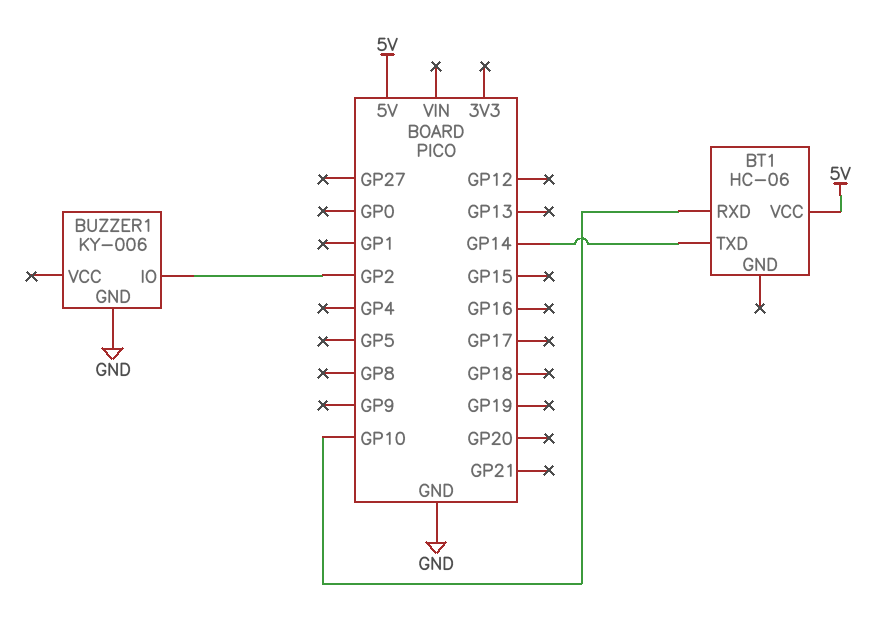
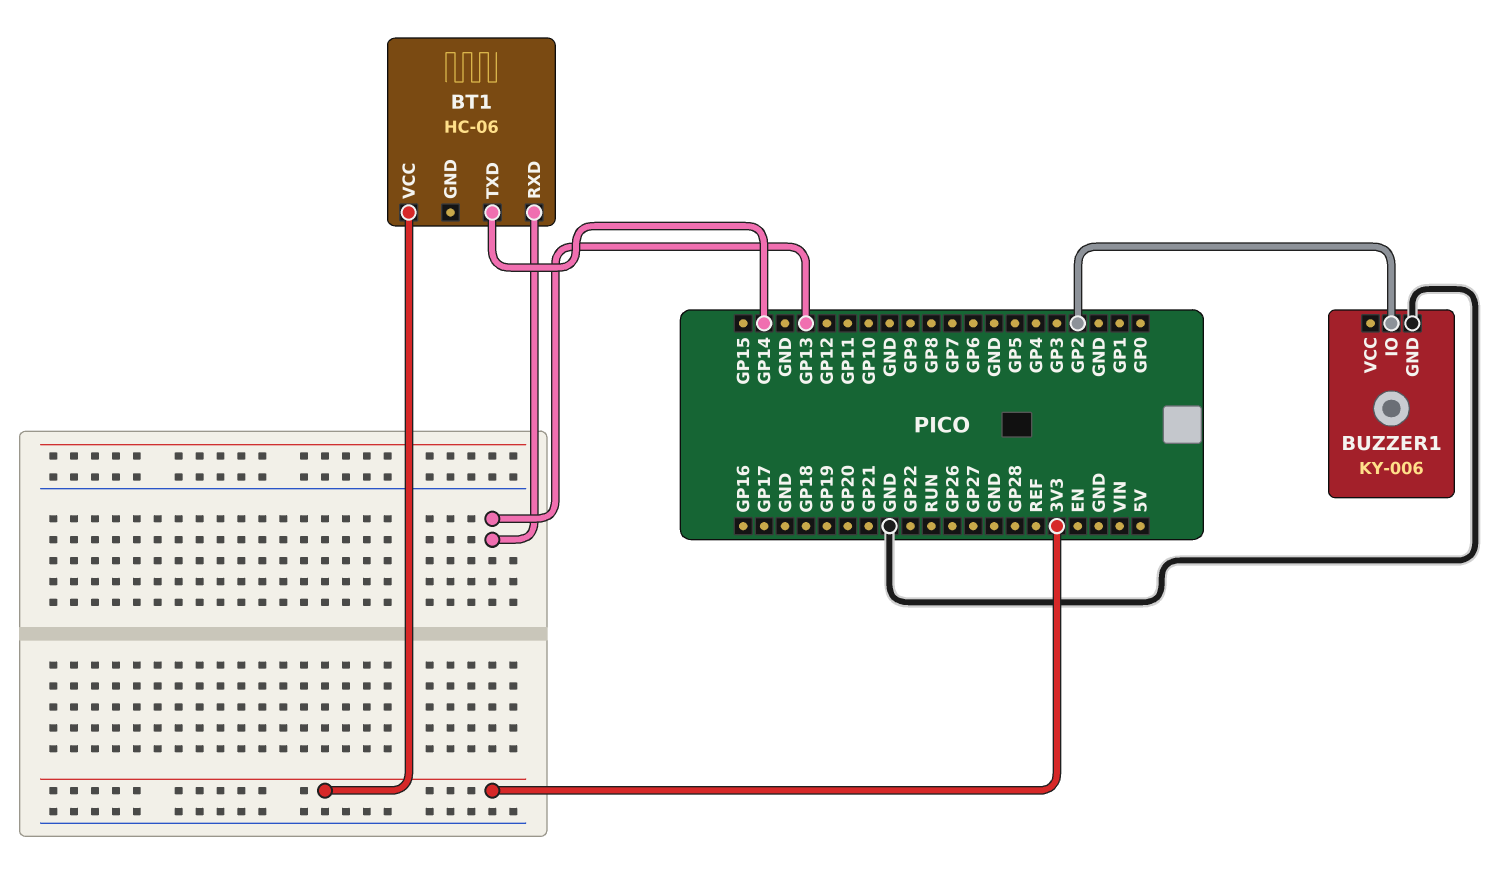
BT1 pin RXD: GP10 -> GP13
BT1 pin VCC: 5V -> 3V3

